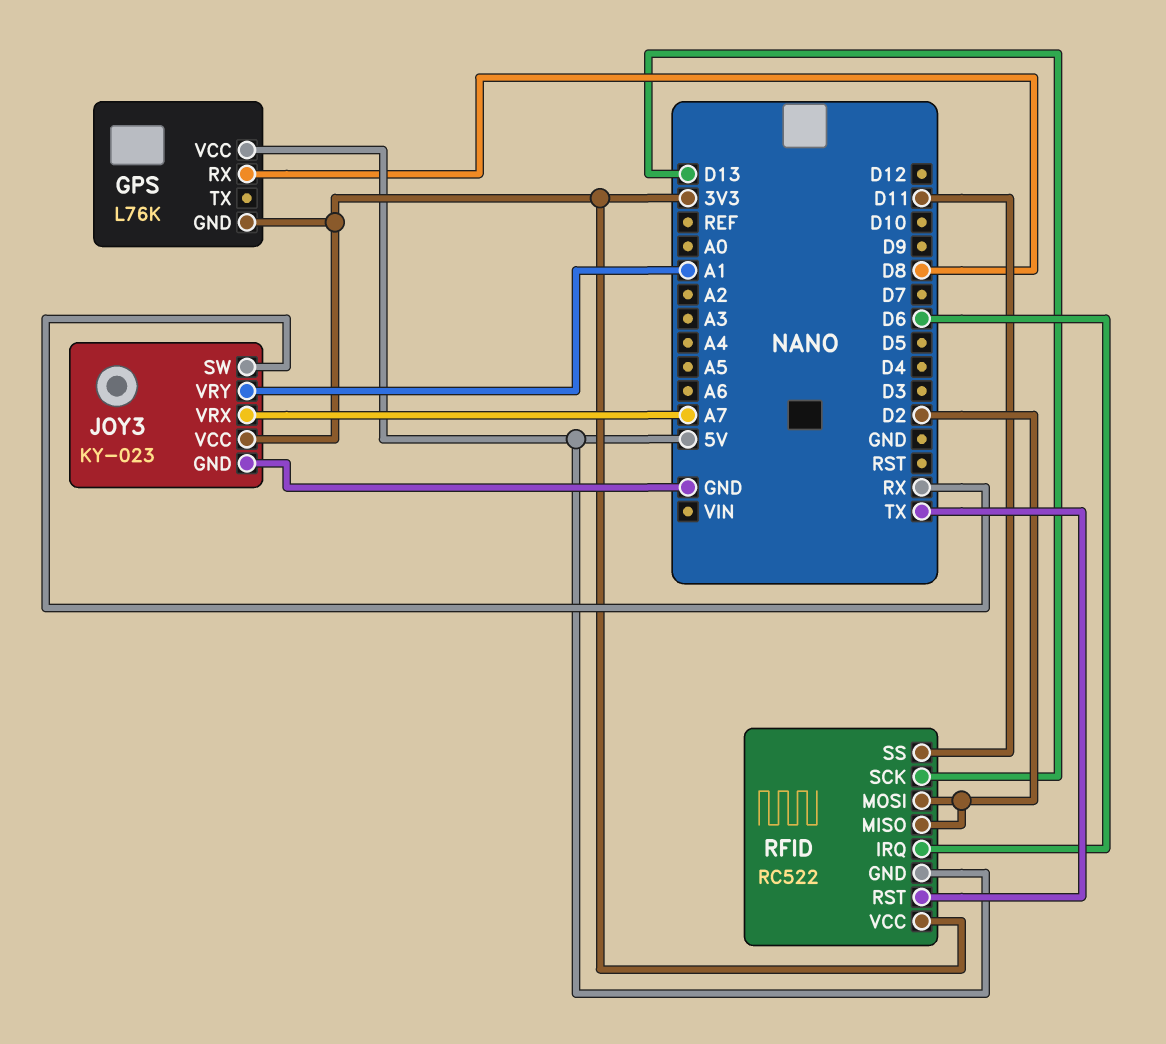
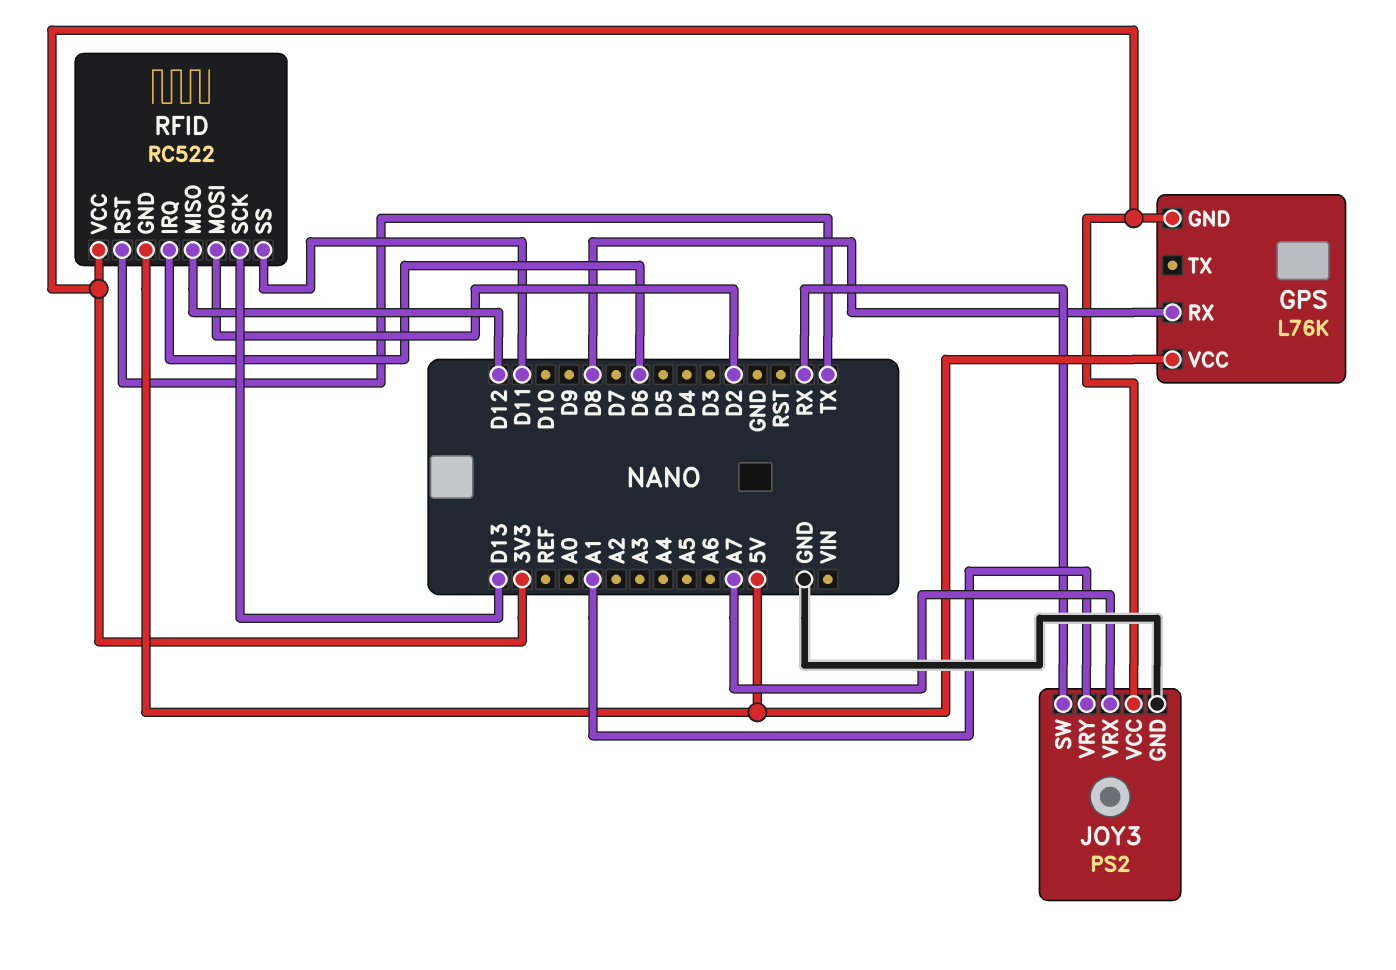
JOY3: KY-023 -> PS2
RFID pin MISO: D2 -> D12

